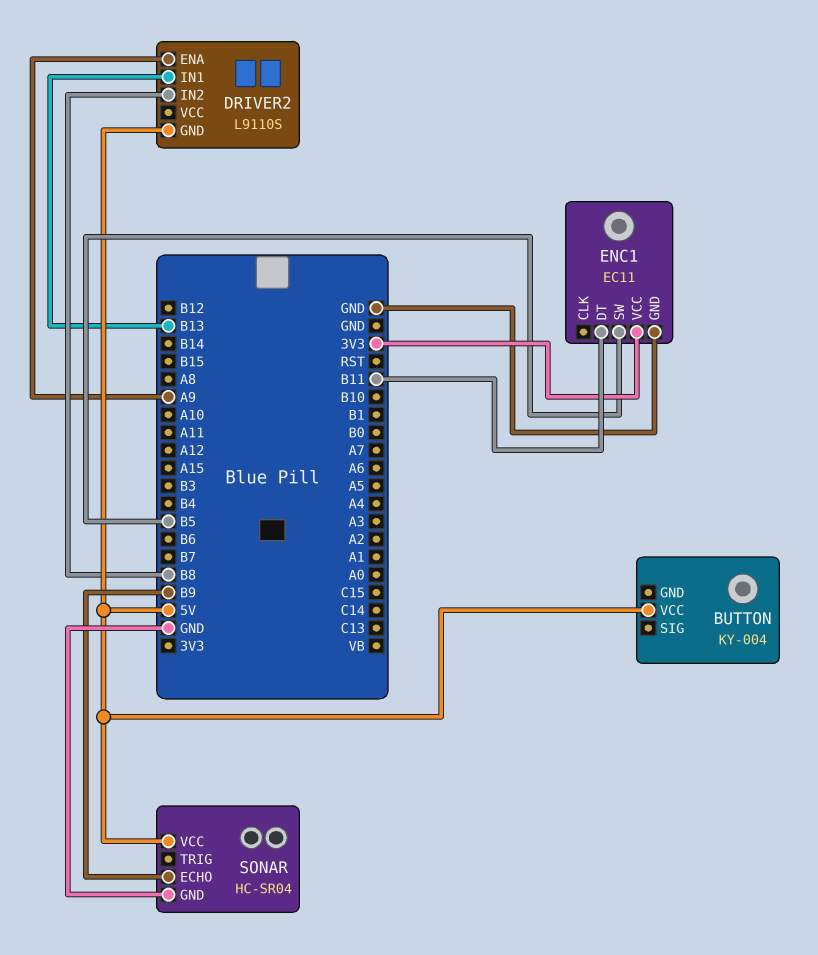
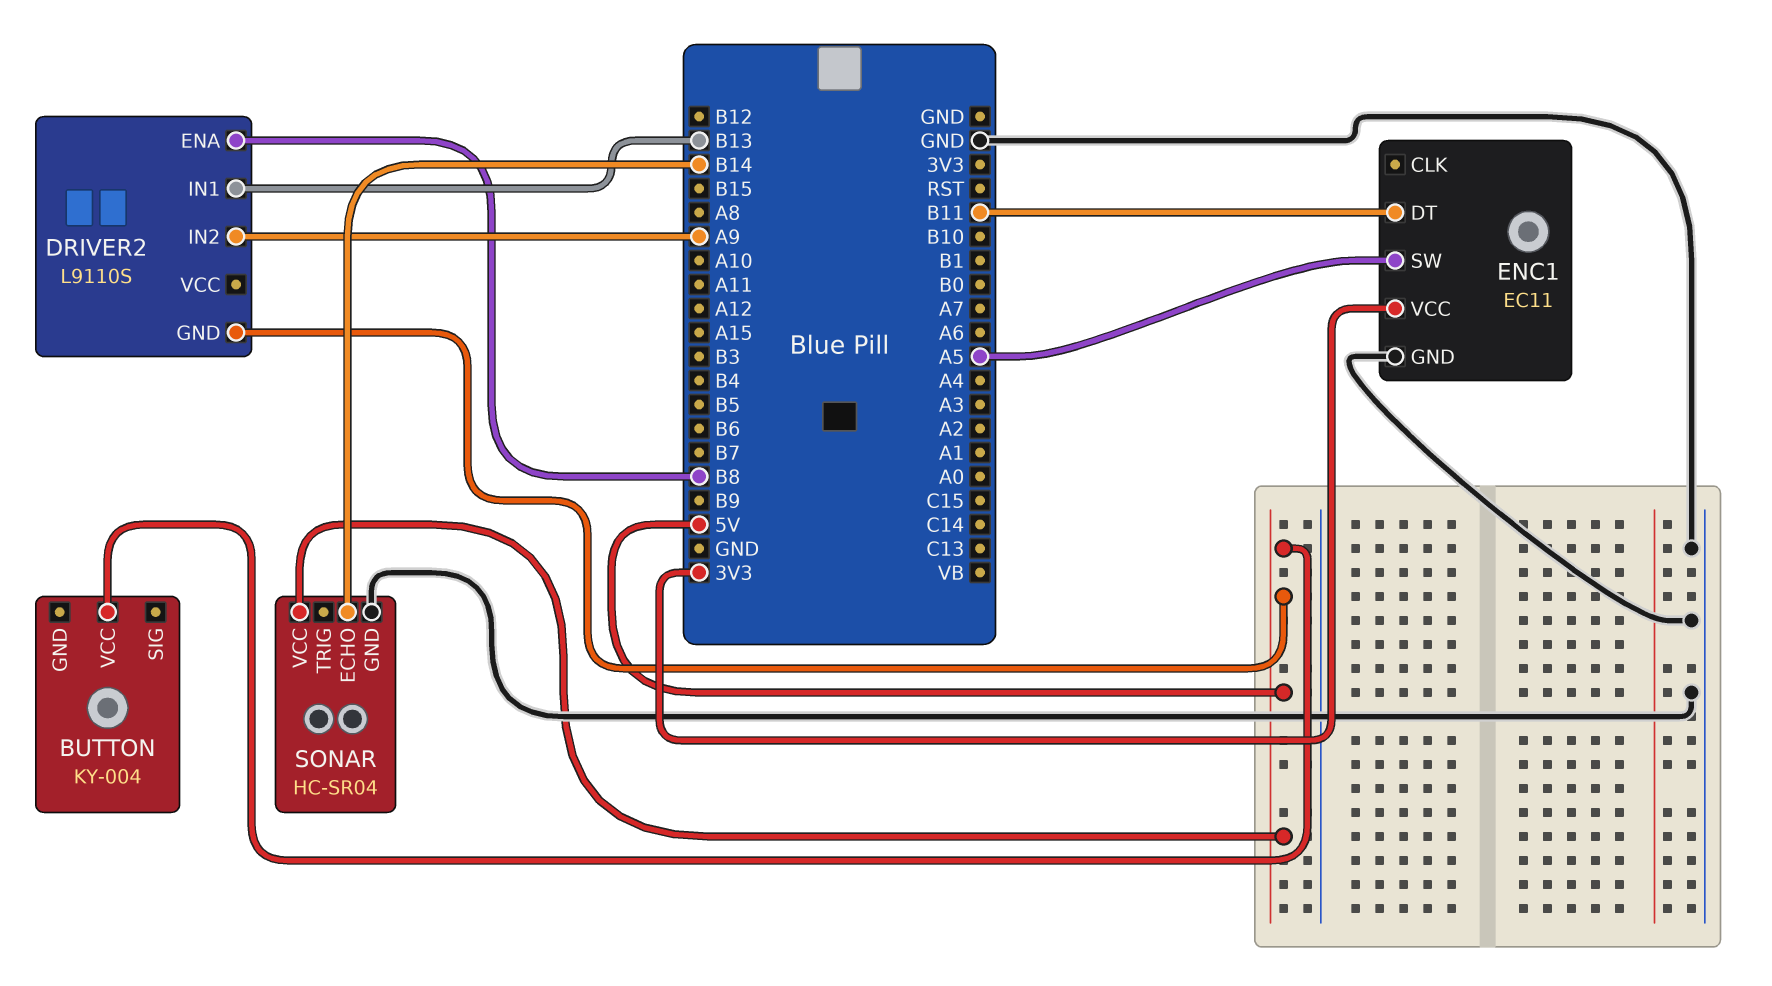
DRIVER2 pin ENA: A9 -> B8
DRIVER2 pin IN2: B8 -> A9
ENC1 pin SW: B5 -> A5
SONAR pin ECHO: B9 -> B14

